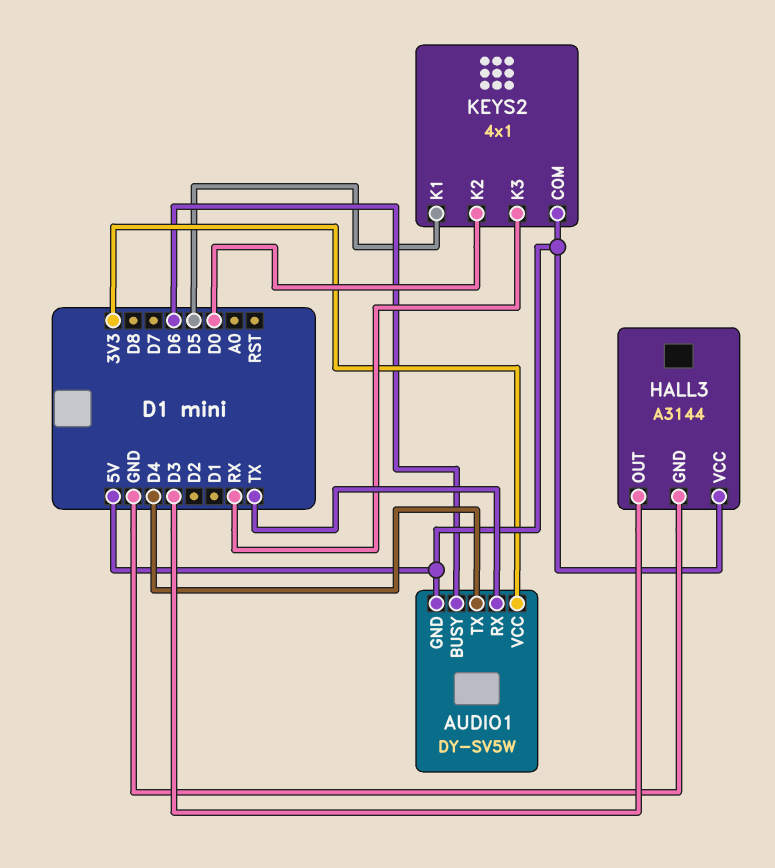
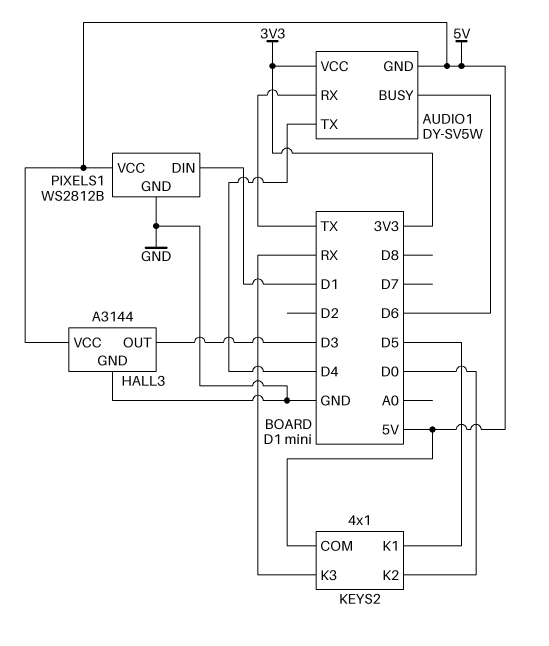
PIXELS1: none -> WS2812B
PIXELS1 pin DIN: none -> D1
PIXELS1 pin GND: none -> GND
PIXELS1 pin VCC: none -> 5V

